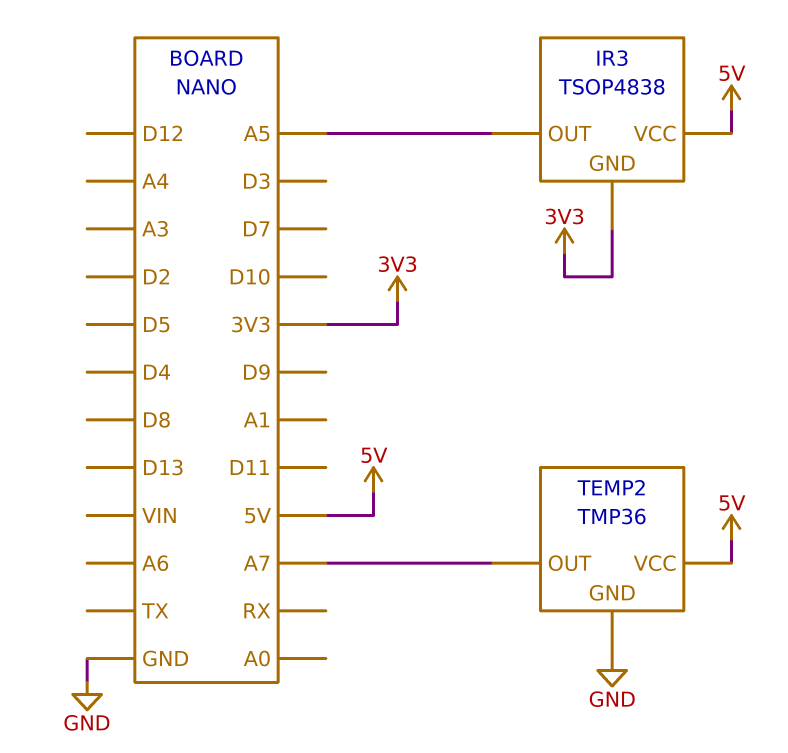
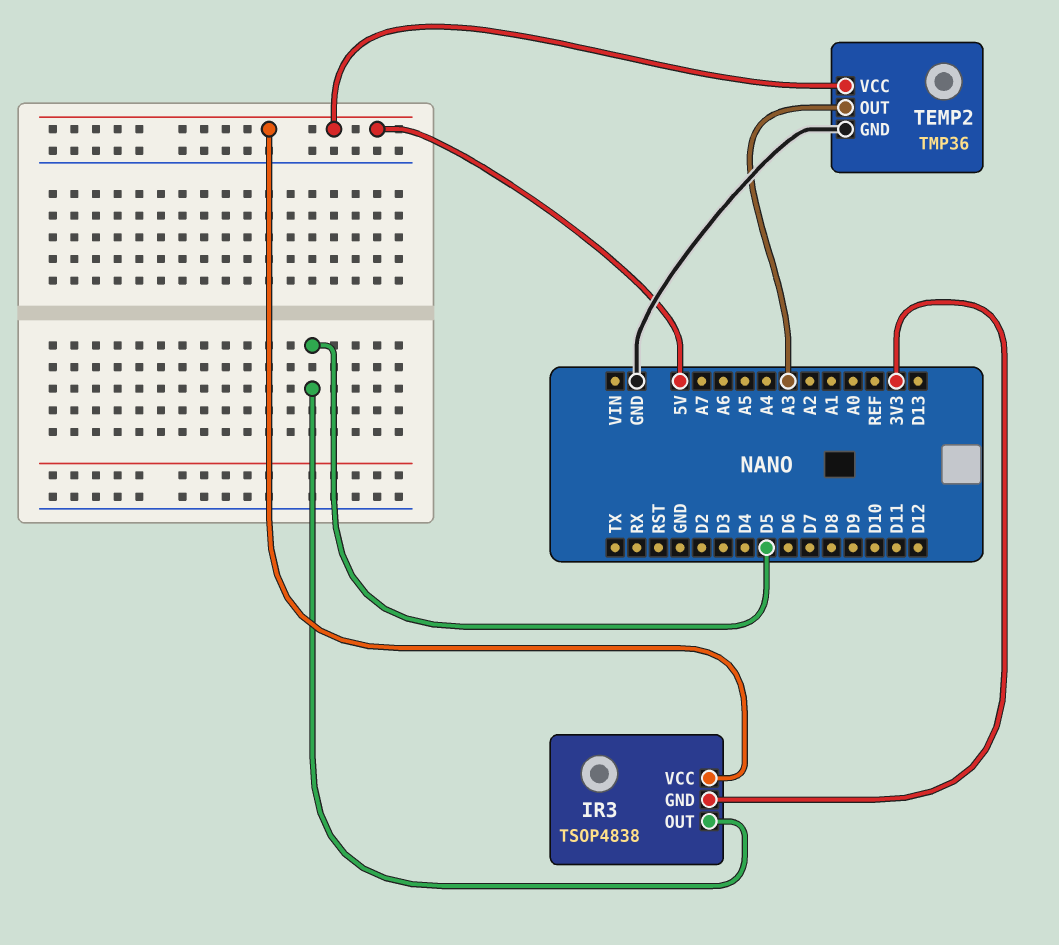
IR3 pin OUT: A5 -> D5
TEMP2 pin OUT: A7 -> A3

